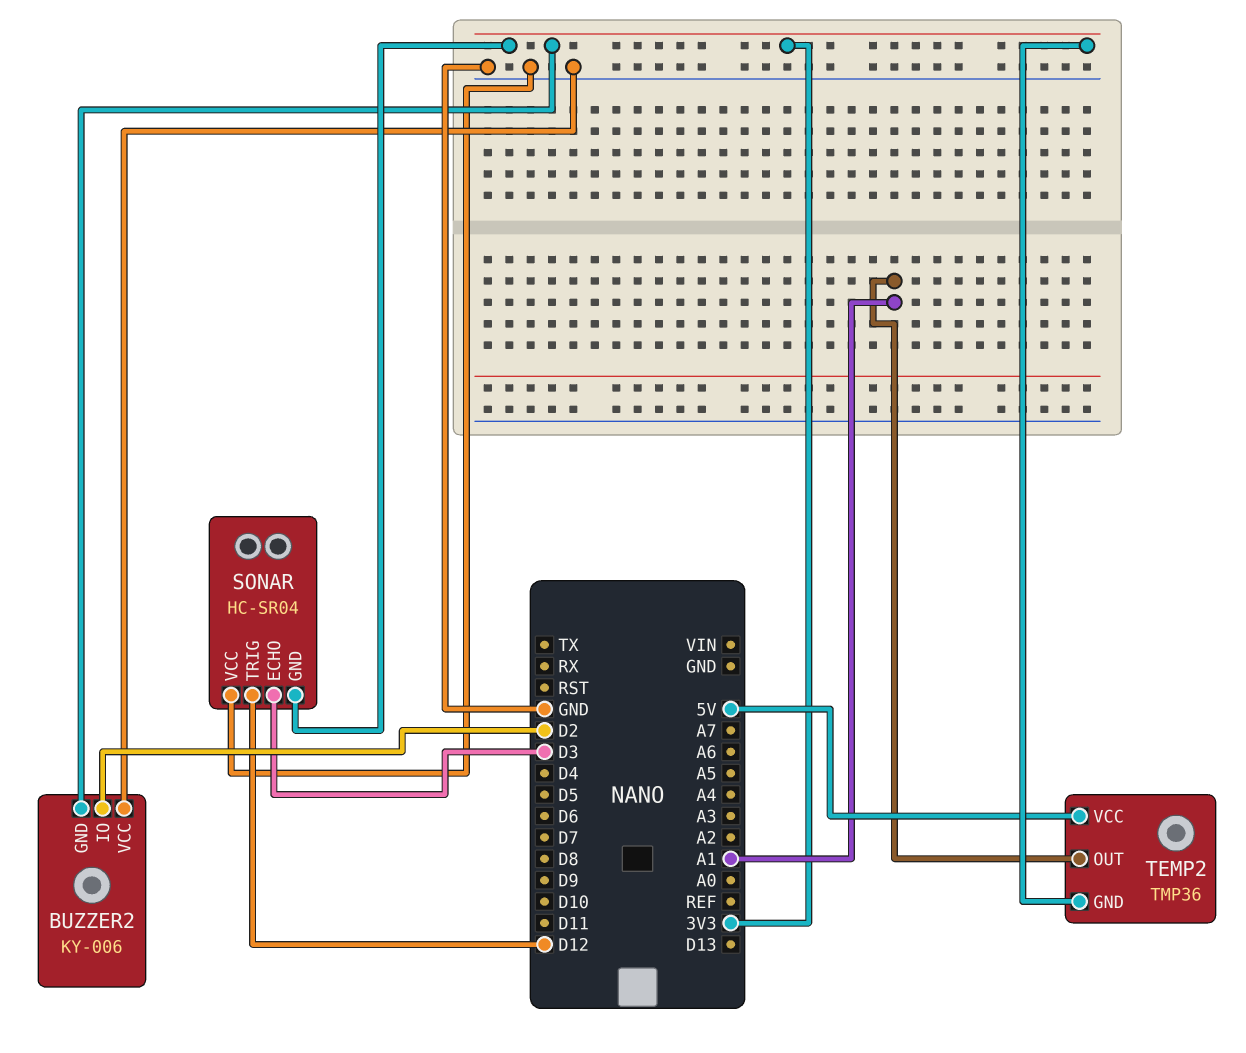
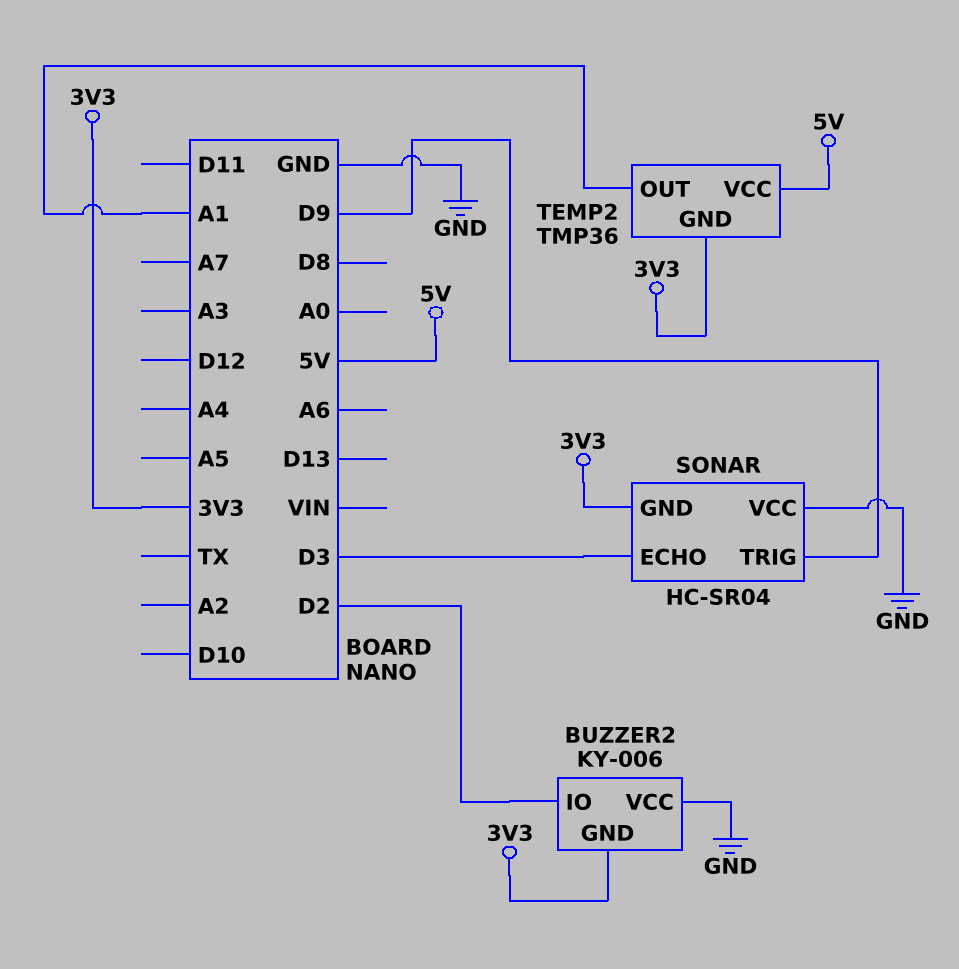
SONAR pin TRIG: D12 -> D9

